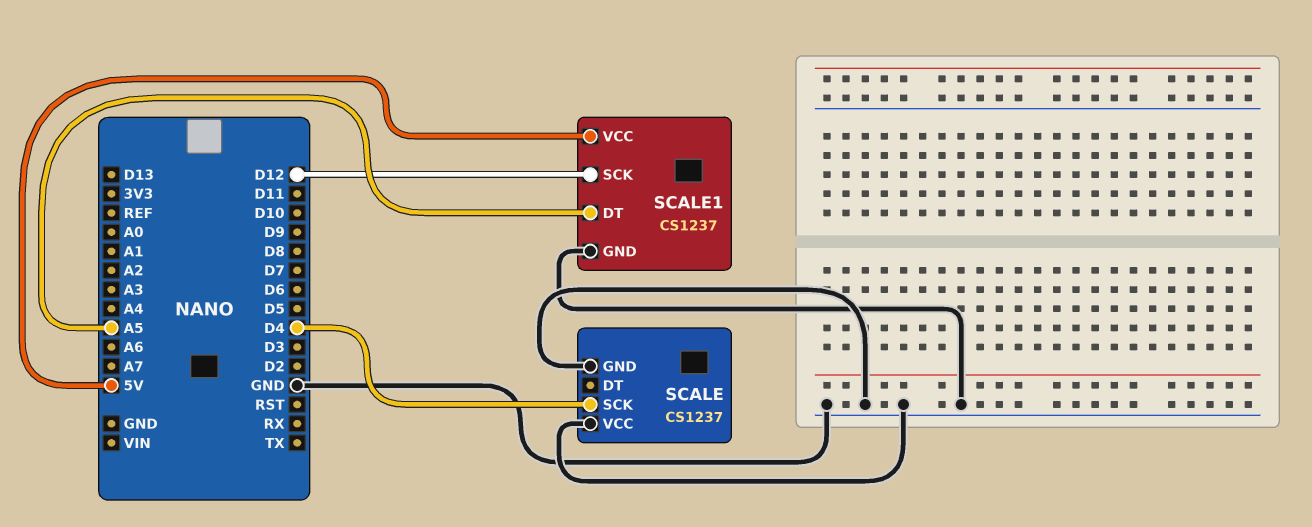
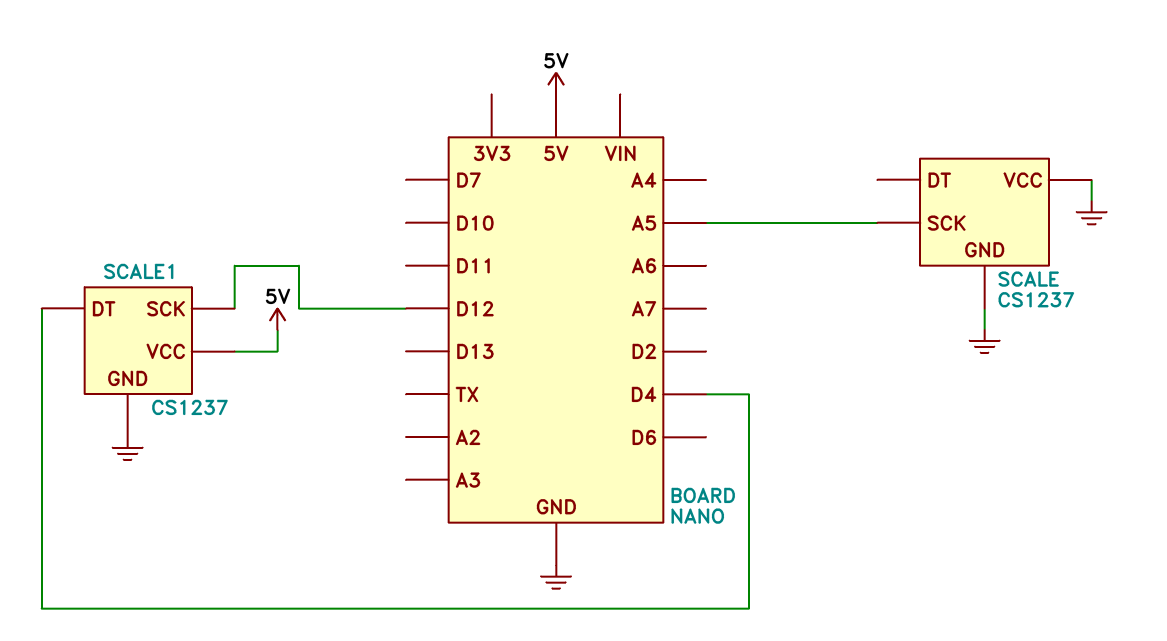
SCALE pin SCK: D4 -> A5
SCALE1 pin DT: A5 -> D4

